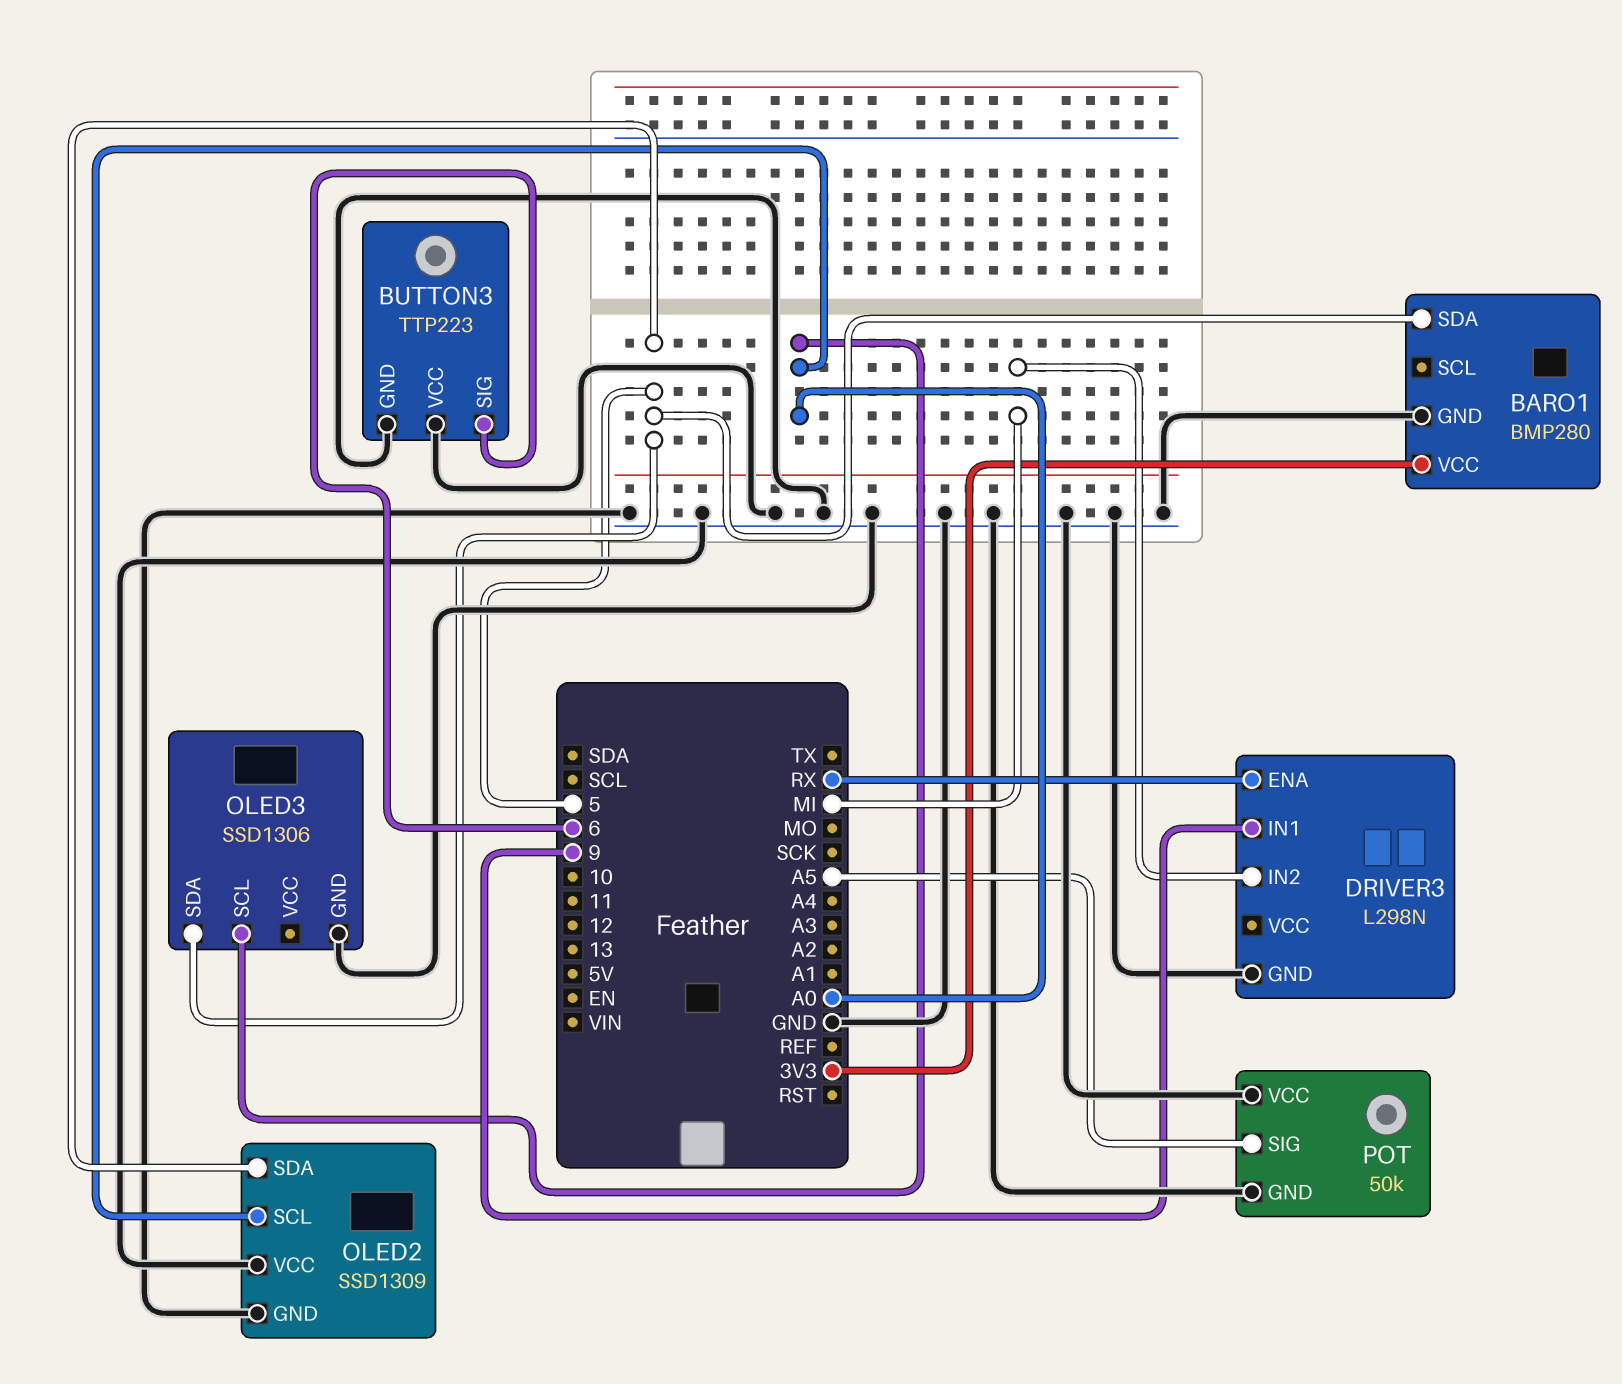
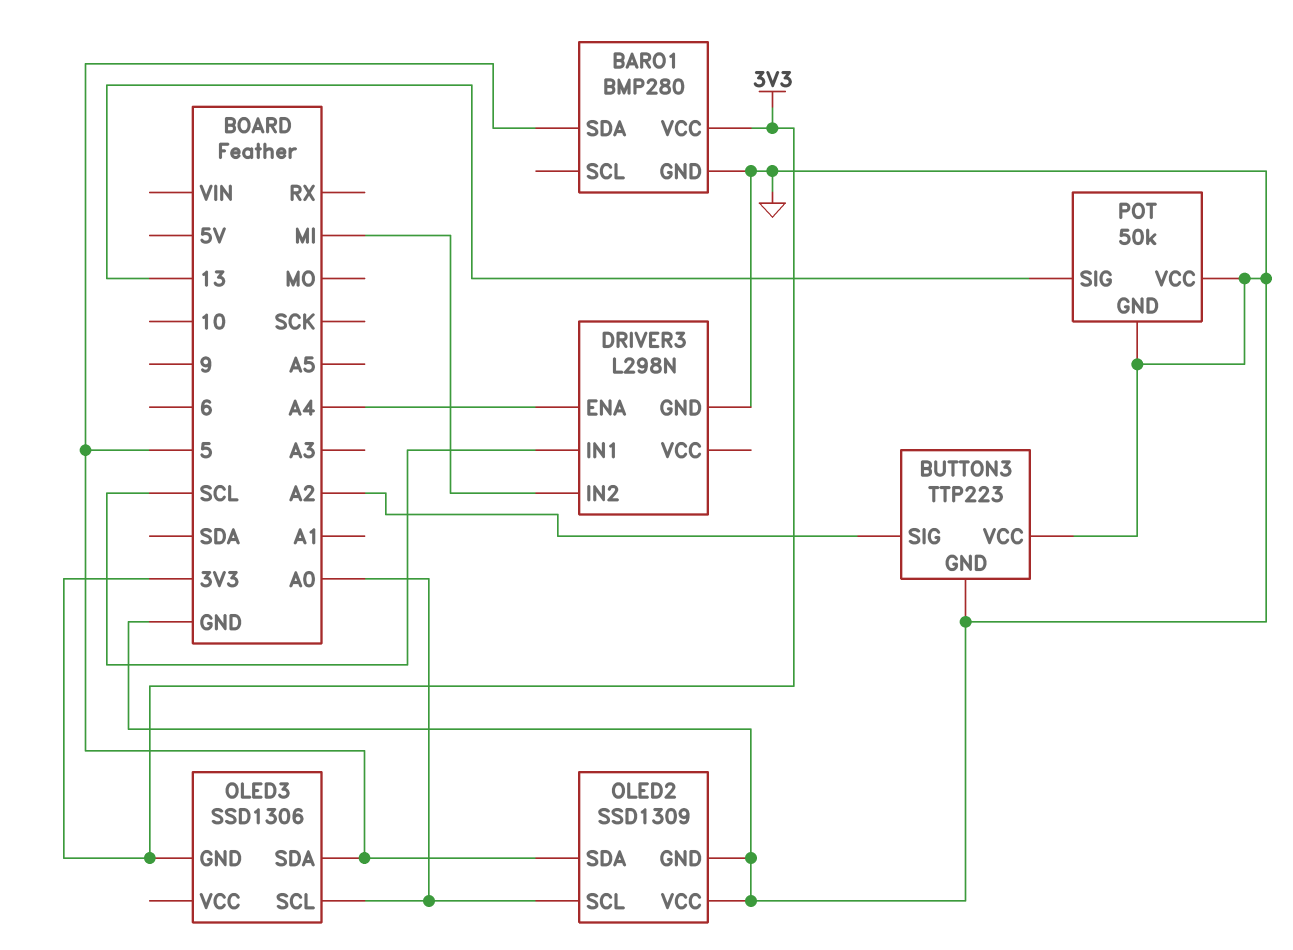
BUTTON3 pin SIG: 6 -> A2
DRIVER3 pin ENA: RX -> A4
DRIVER3 pin IN1: 9 -> SCL
OLED3 pin GND: GND -> 3V3
POT pin SIG: A5 -> 13

